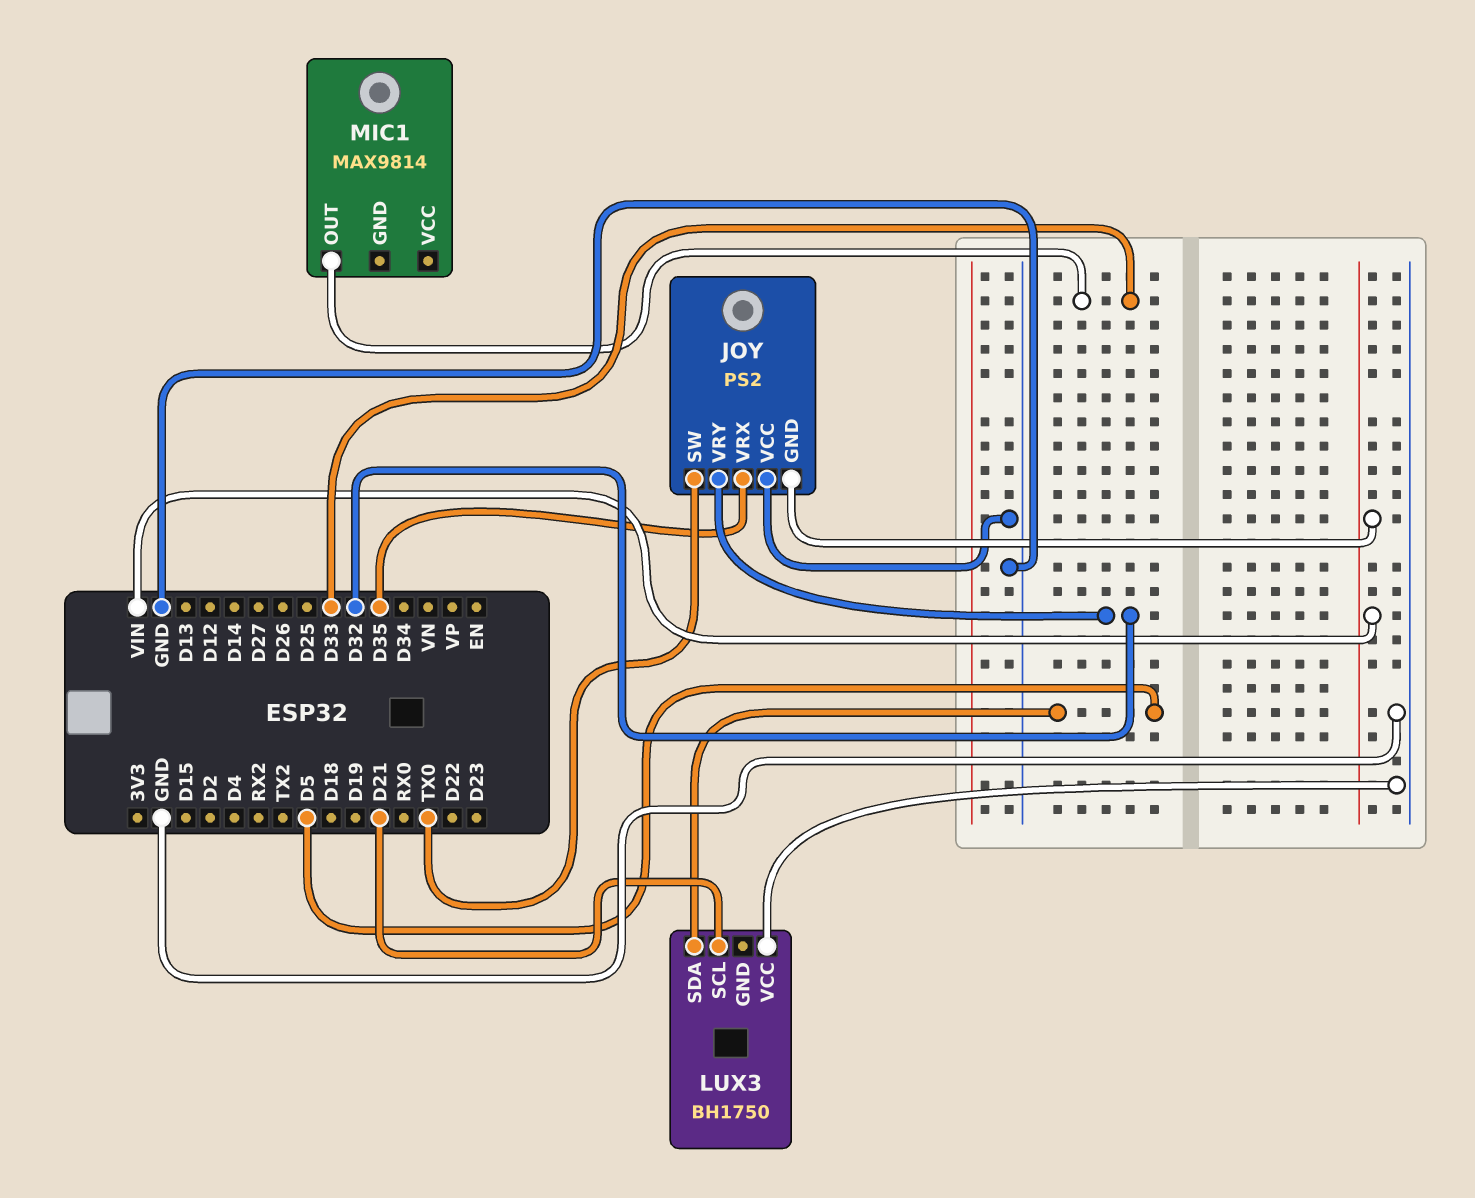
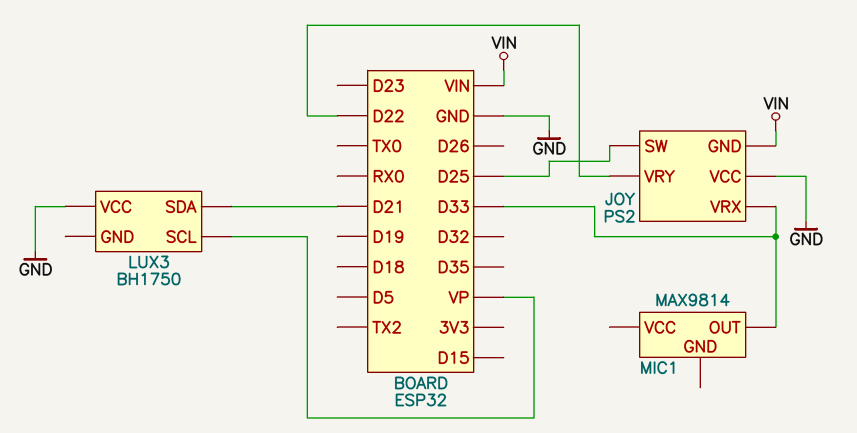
JOY pin SW: TX0 -> D25
JOY pin VRX: D35 -> D33
JOY pin VRY: D32 -> D22
LUX3 pin SCL: D21 -> VP
LUX3 pin SDA: D5 -> D21

